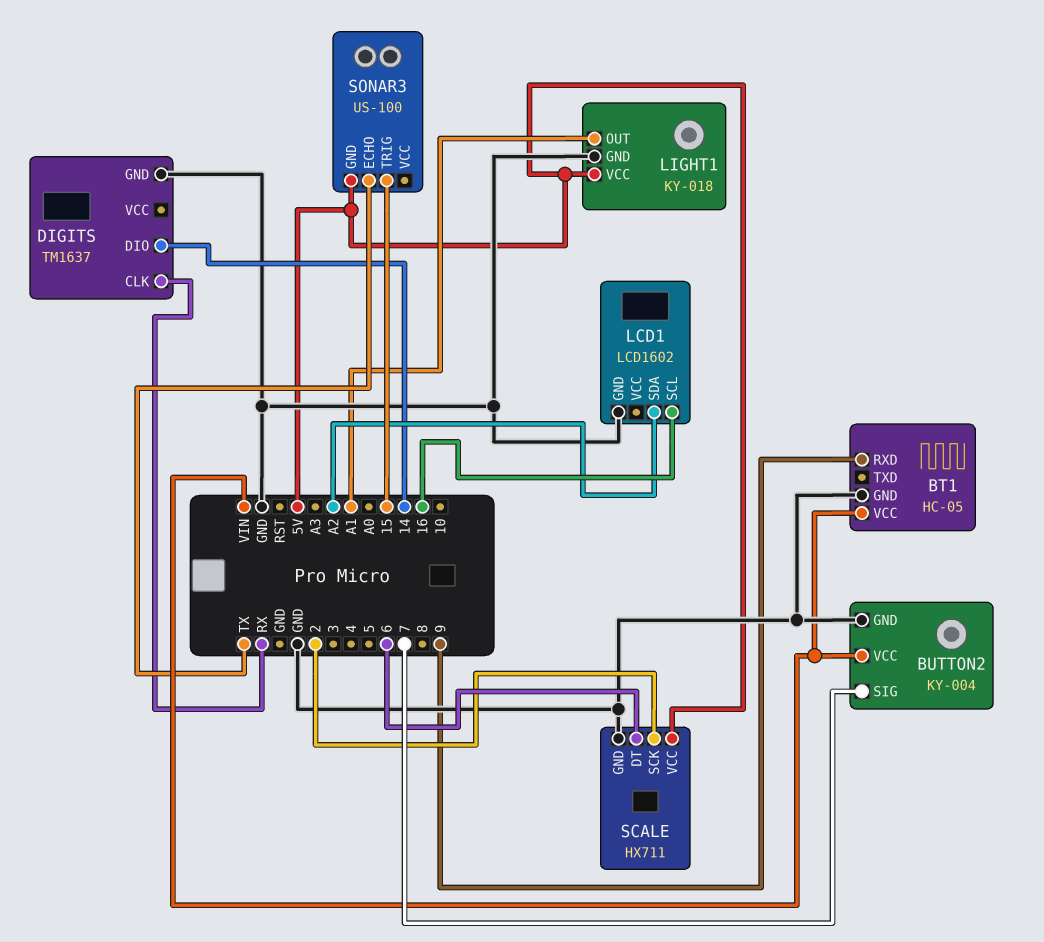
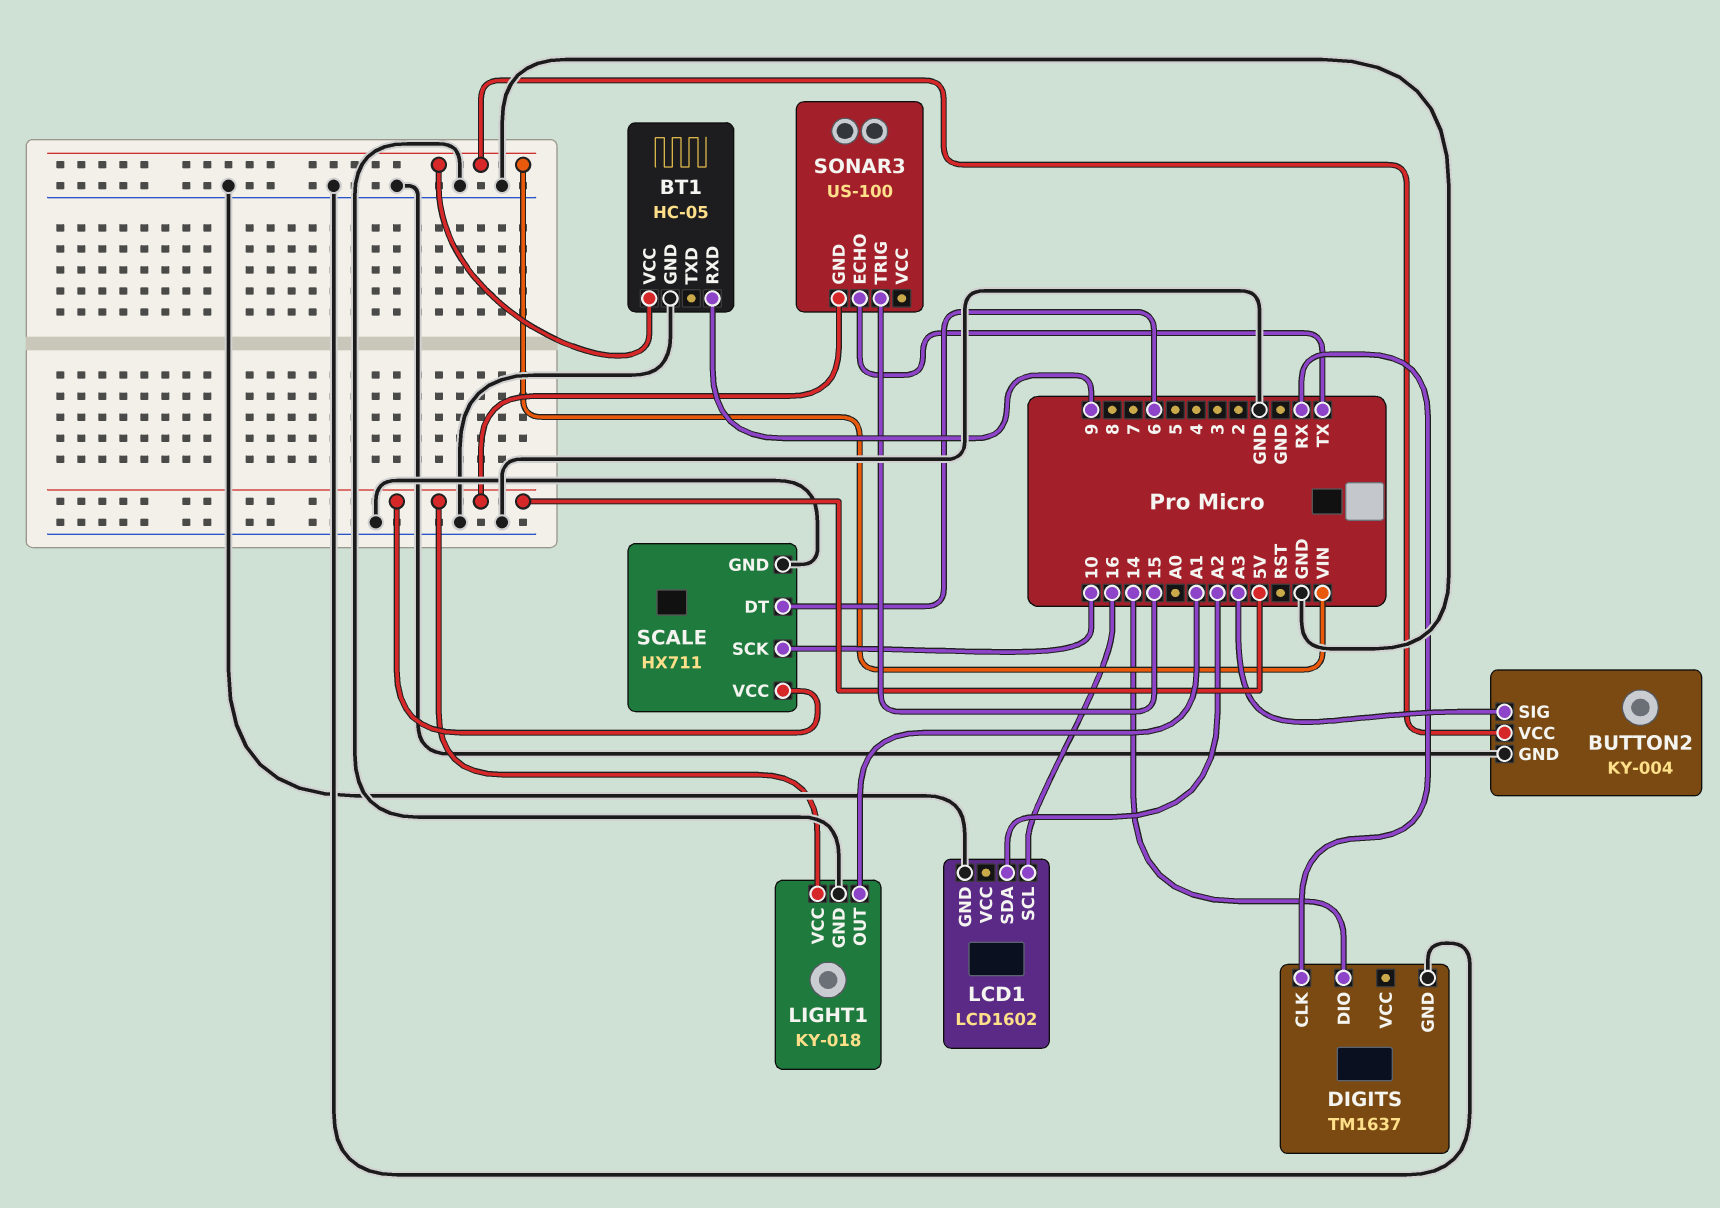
BUTTON2 pin SIG: 7 -> A3
SCALE pin SCK: 2 -> 10

